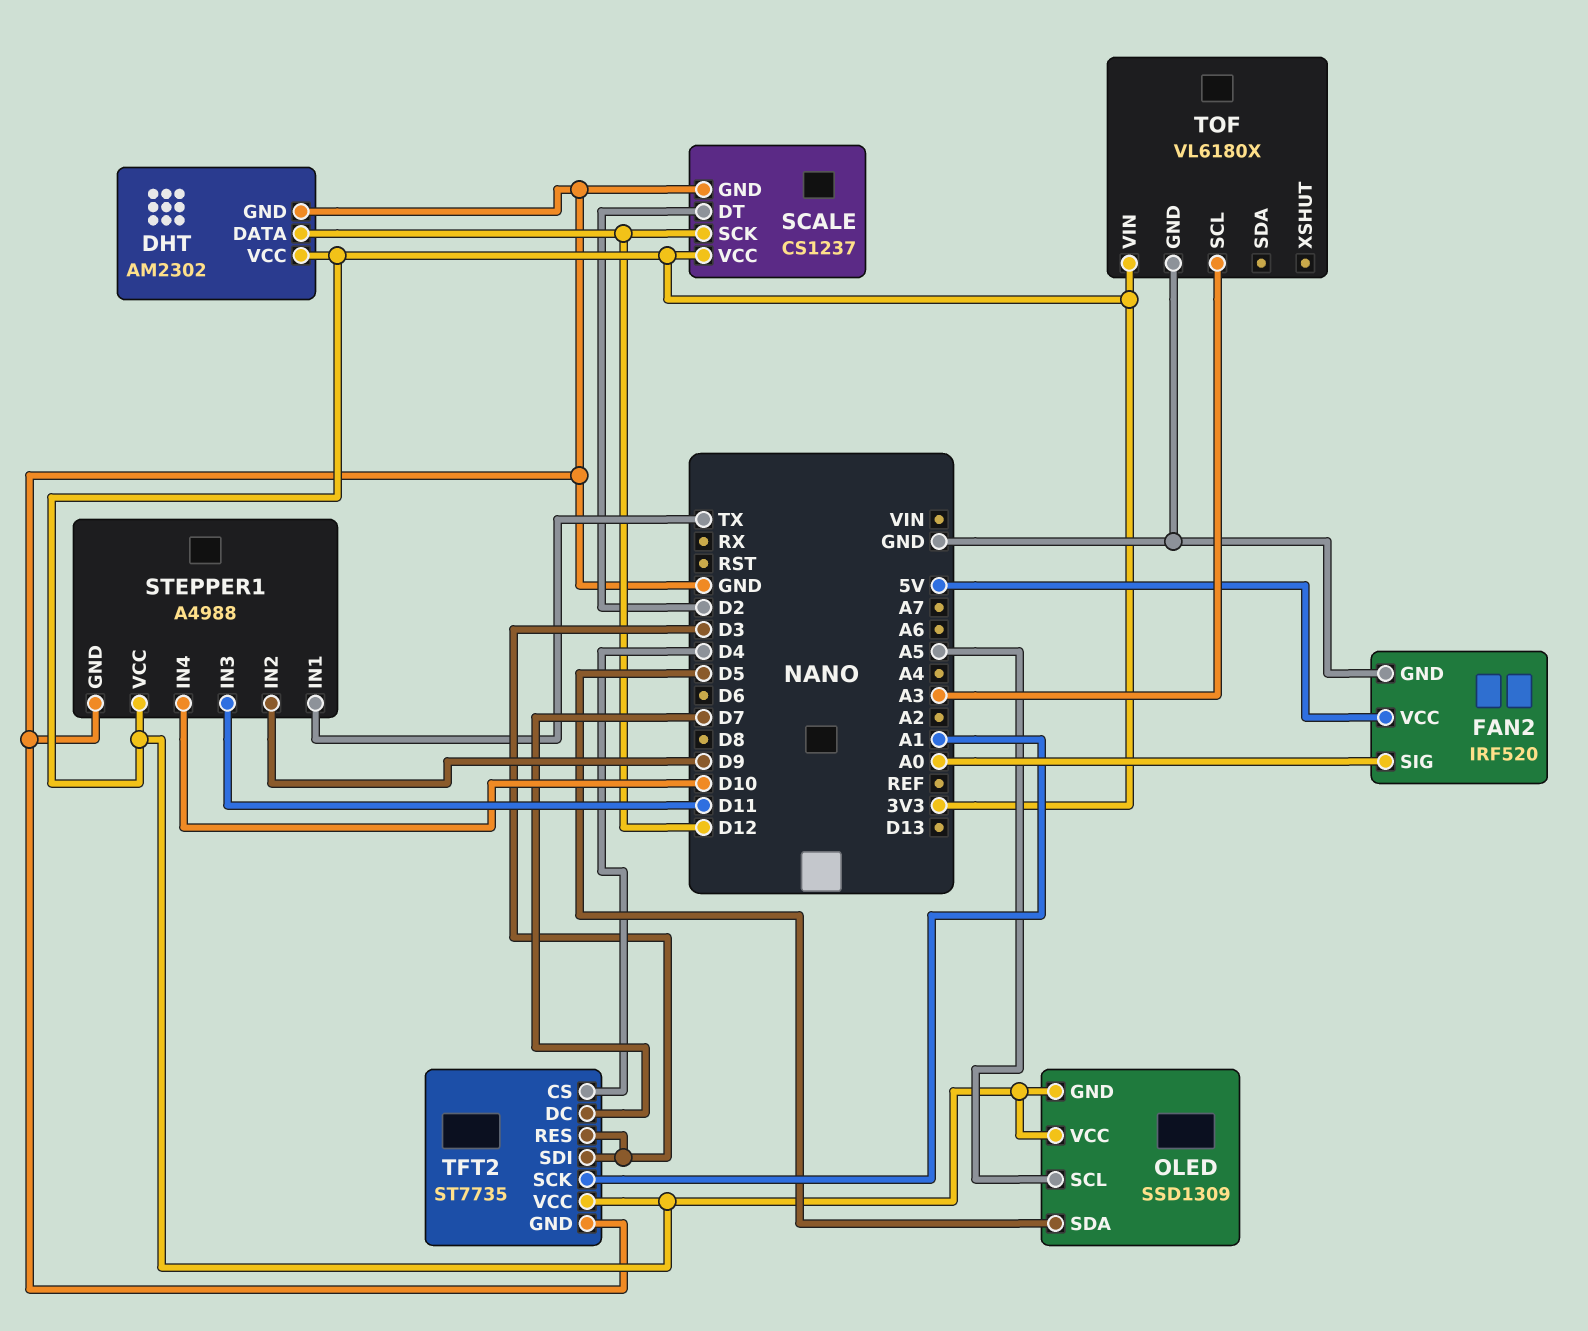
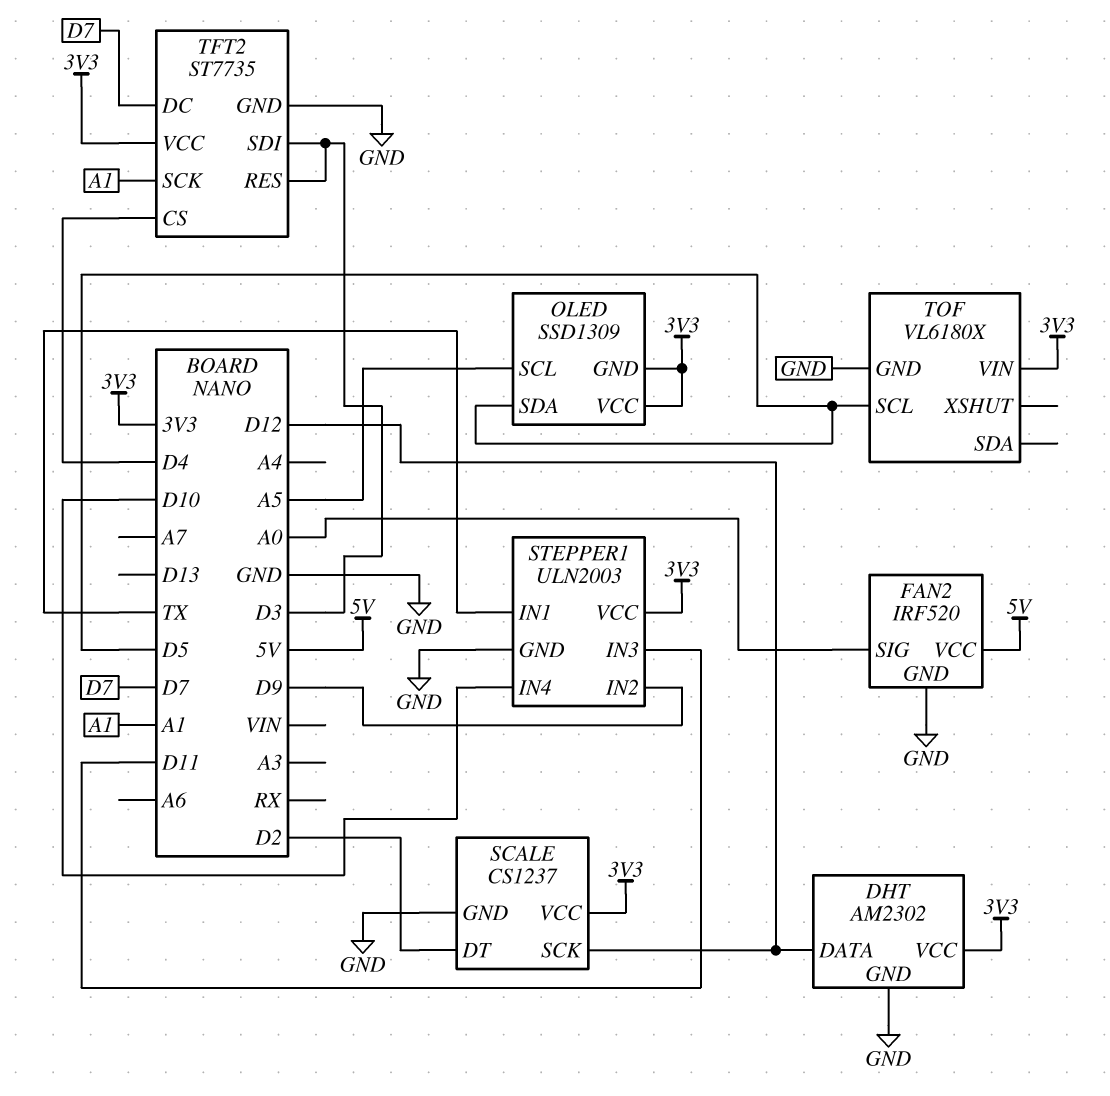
STEPPER1: A4988 -> ULN2003
TOF pin SCL: A3 -> D5

